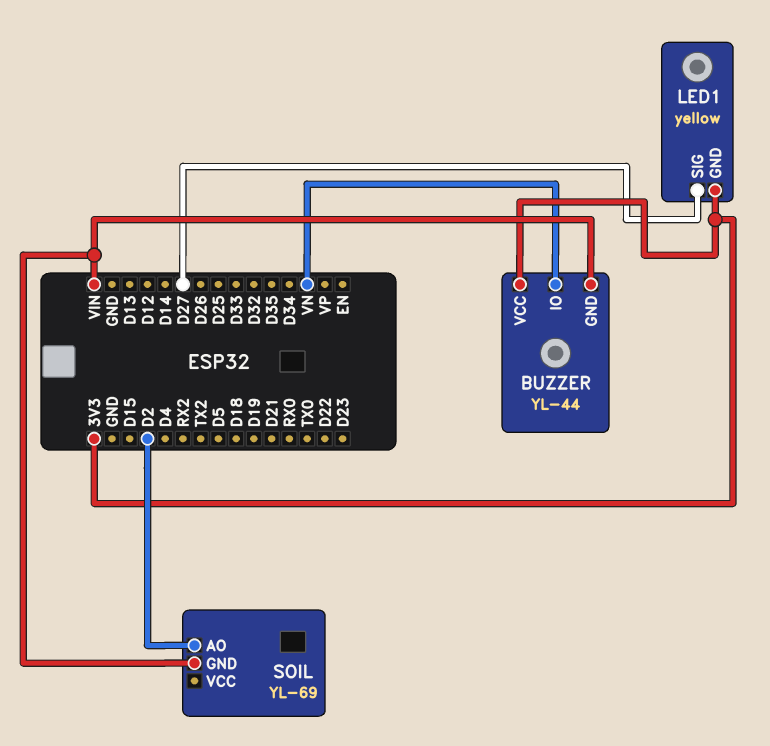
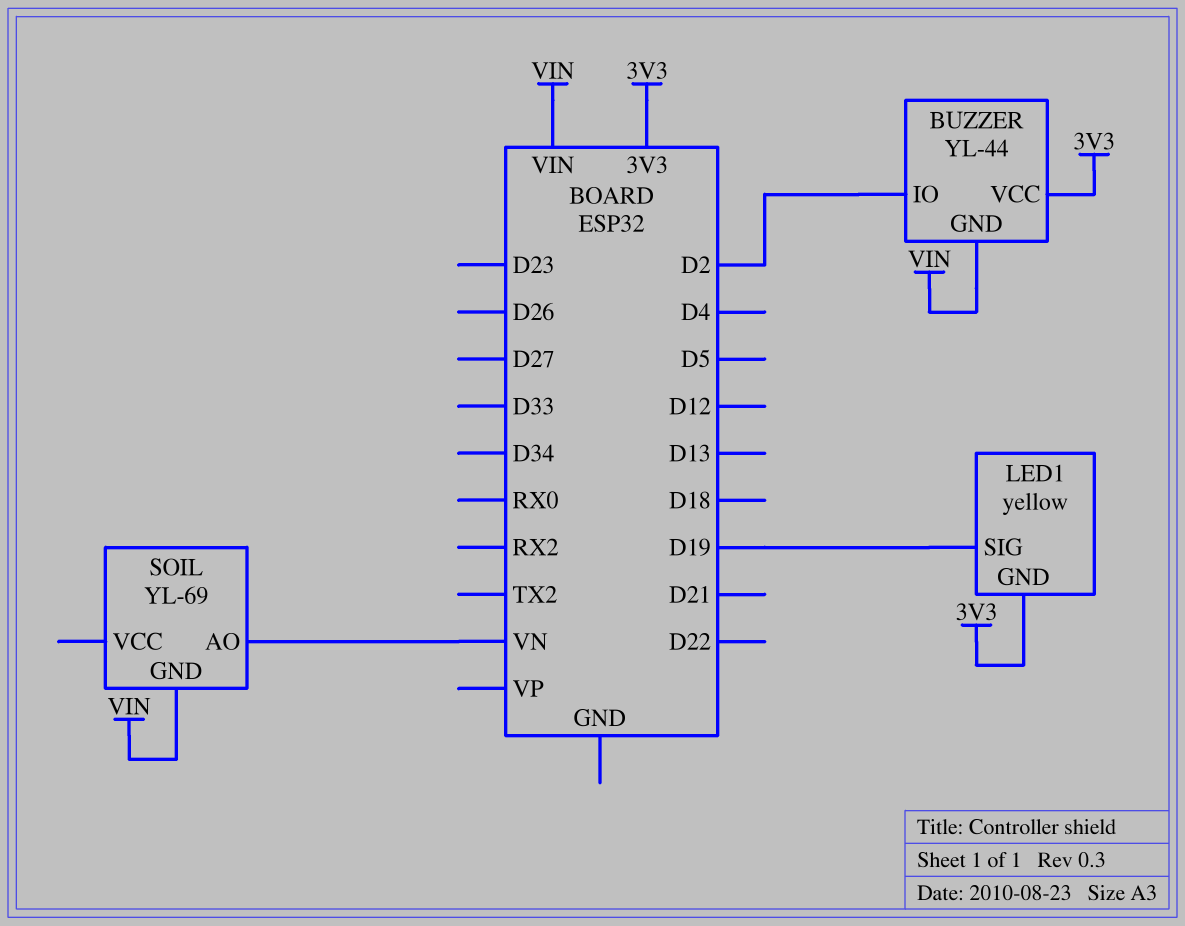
BUZZER pin IO: VN -> D2
LED1 pin SIG: D27 -> D19
SOIL pin AO: D2 -> VN

